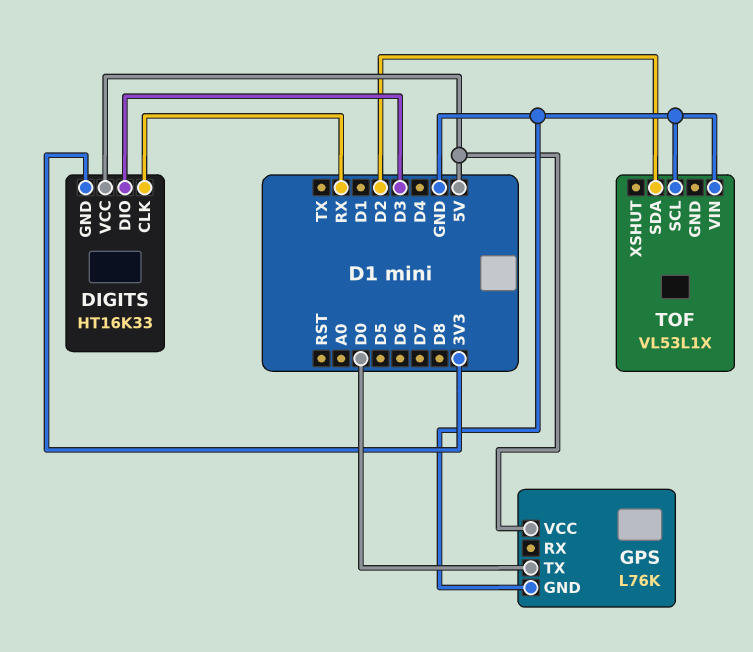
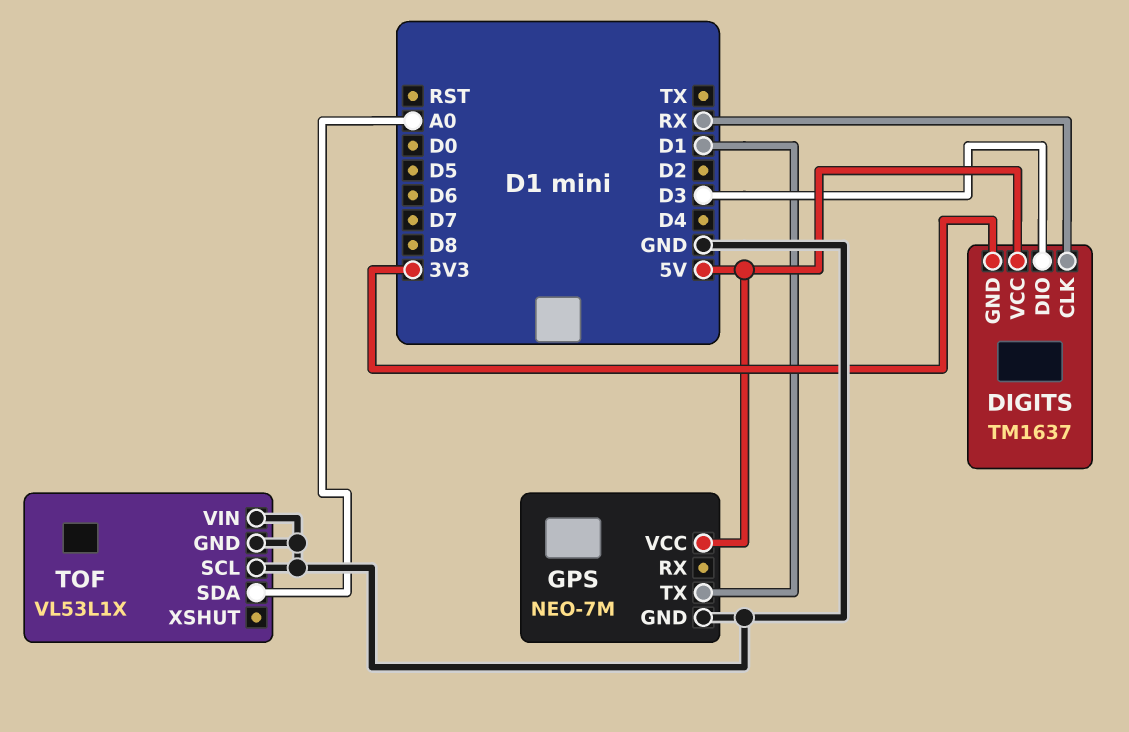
DIGITS: HT16K33 -> TM1637
GPS: L76K -> NEO-7M
GPS pin TX: D0 -> D1
TOF pin GND: none -> GND
TOF pin SDA: D2 -> A0

